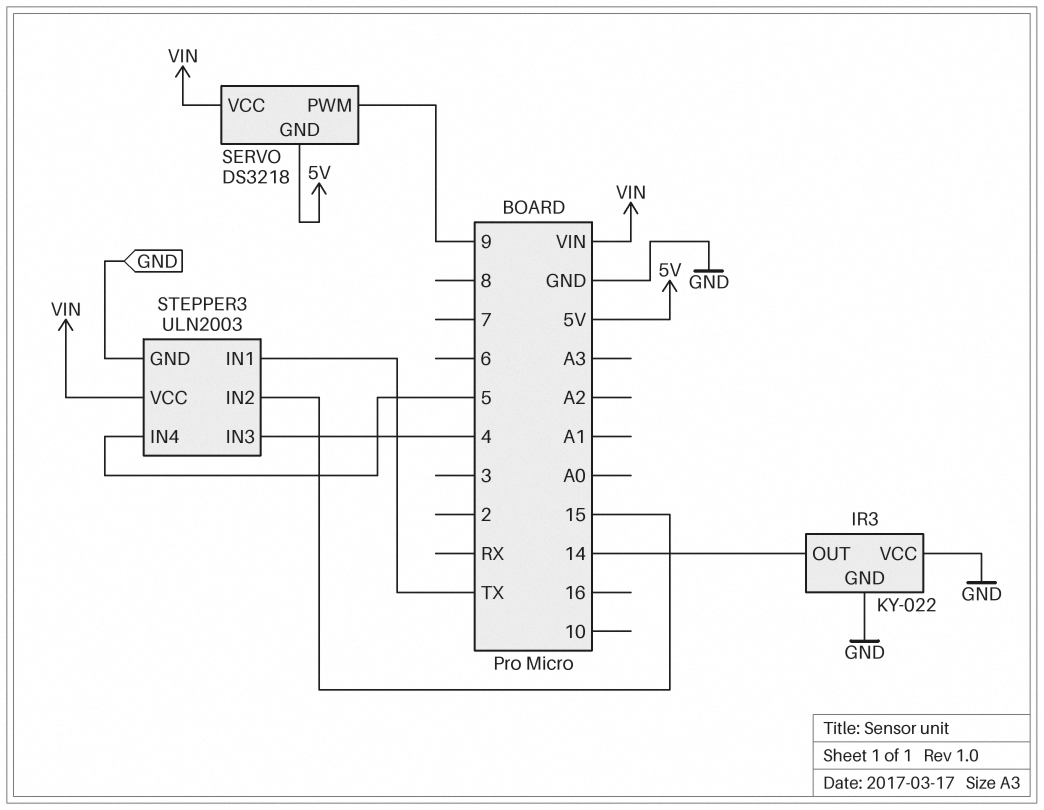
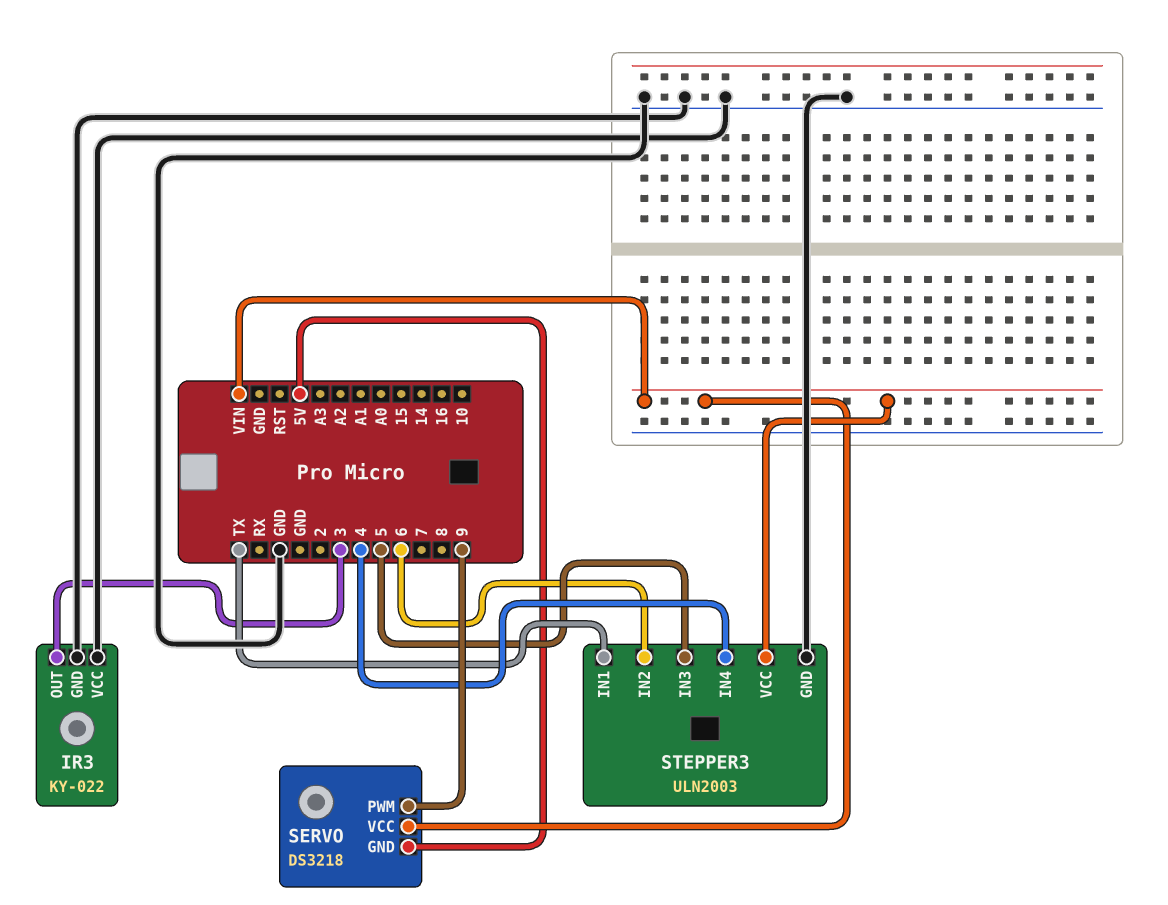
IR3 pin OUT: 14 -> 3
STEPPER3 pin IN2: 15 -> 6
STEPPER3 pin IN3: 4 -> 5
STEPPER3 pin IN4: 5 -> 4

